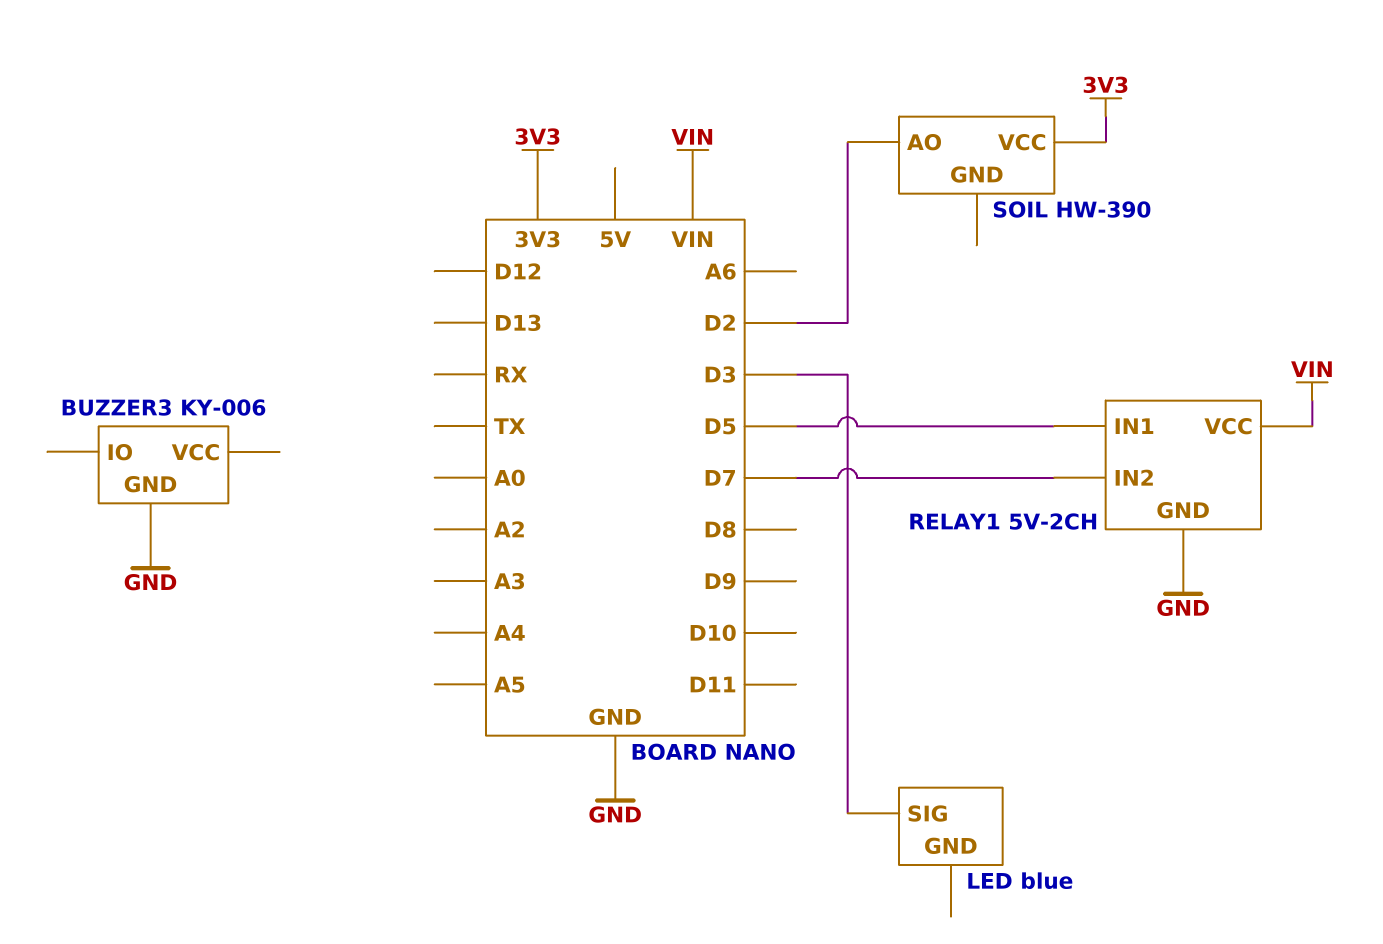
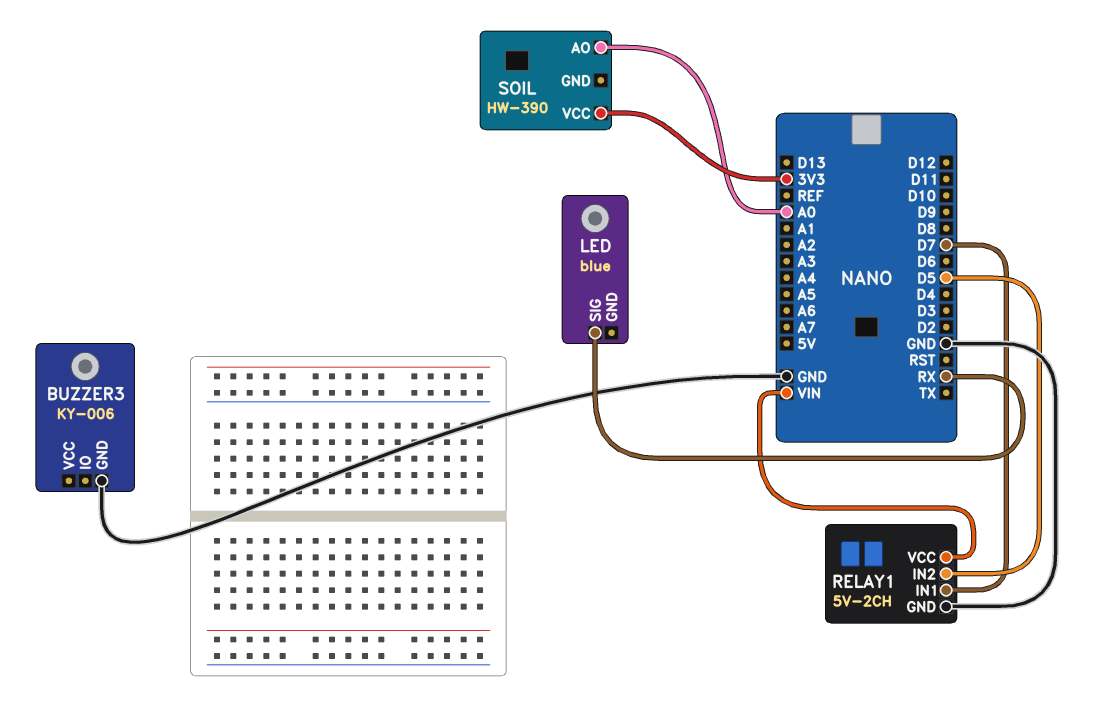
LED pin SIG: D3 -> RX
RELAY1 pin IN1: D5 -> D7
RELAY1 pin IN2: D7 -> D5
SOIL pin AO: D2 -> A0

